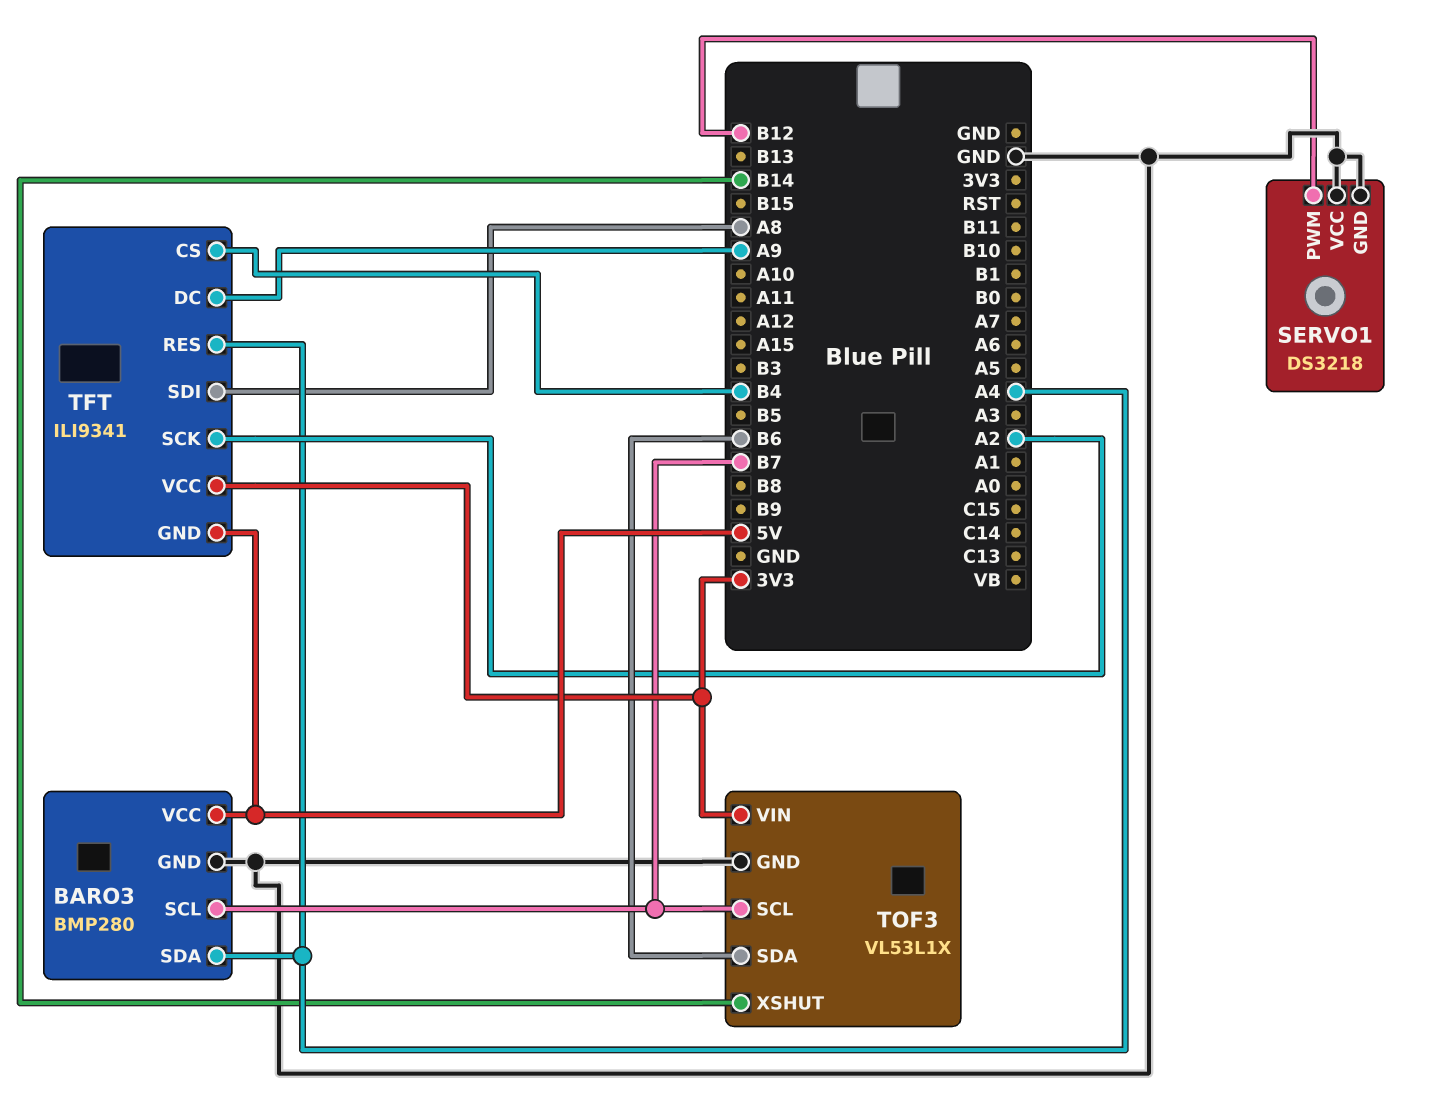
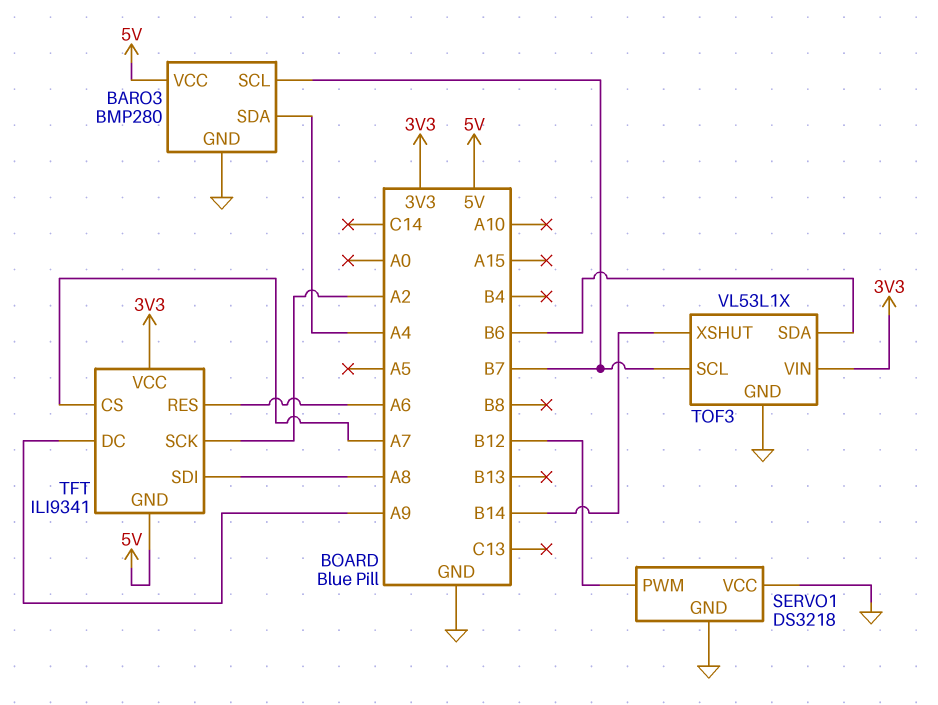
TFT pin CS: B4 -> A7
TFT pin RES: A4 -> A6

